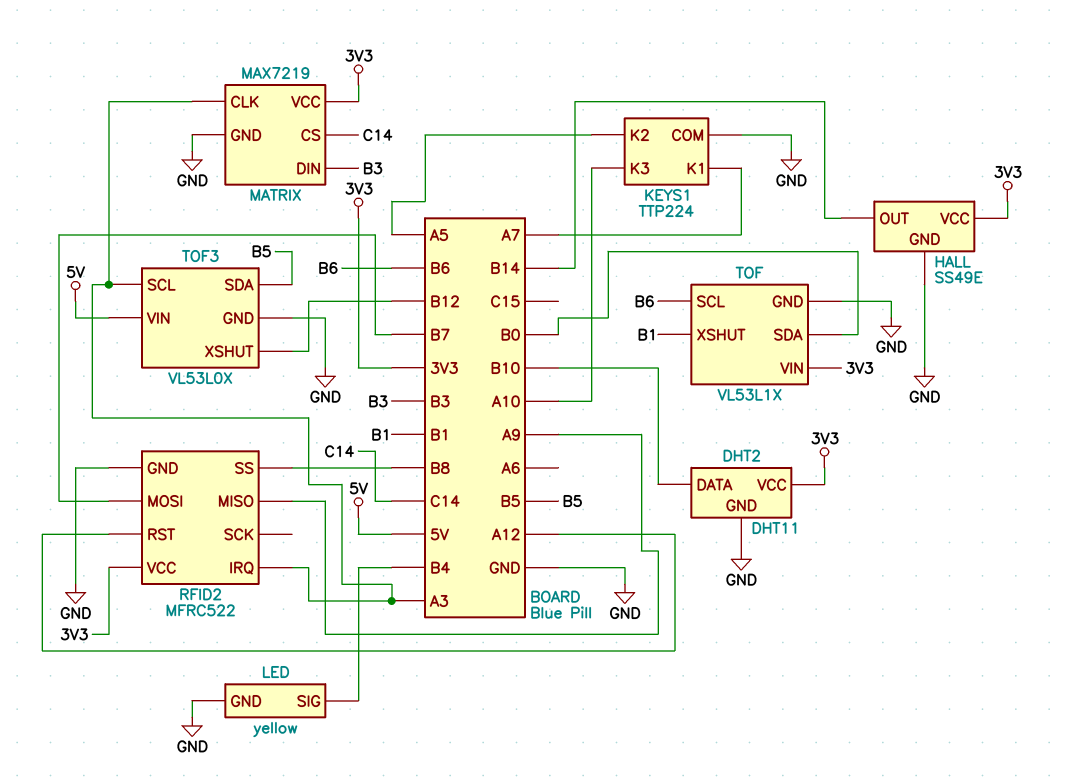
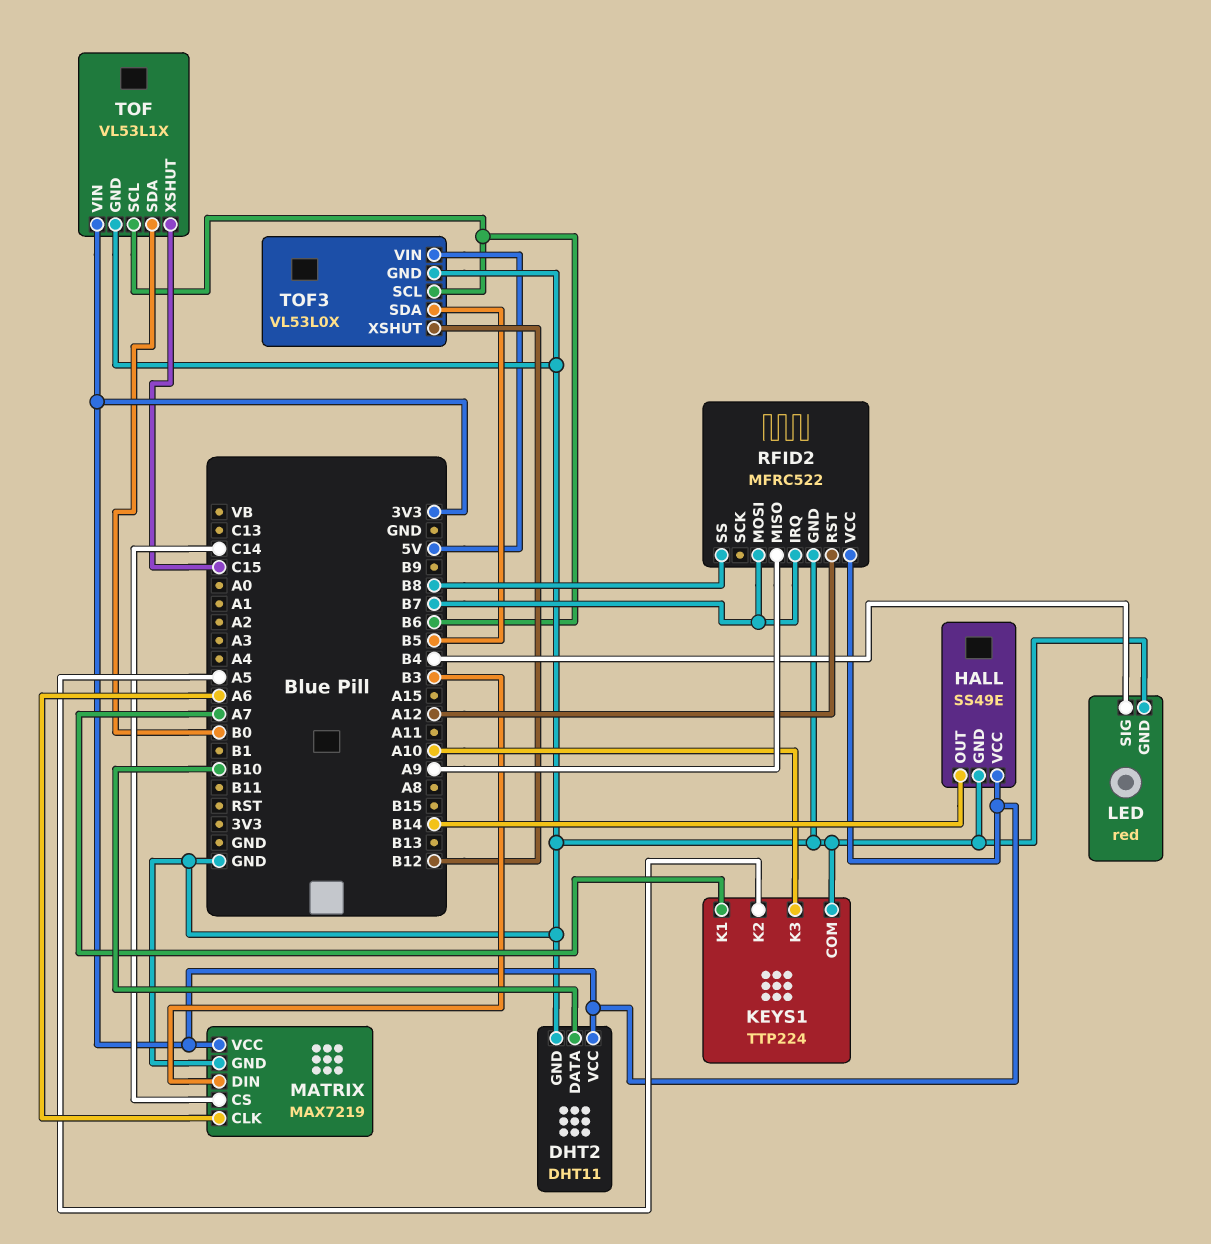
LED: yellow -> red
MATRIX pin CLK: A3 -> A6
RFID2 pin IRQ: A3 -> B7
TOF pin XSHUT: B1 -> C15
TOF3 pin SCL: A3 -> B6

